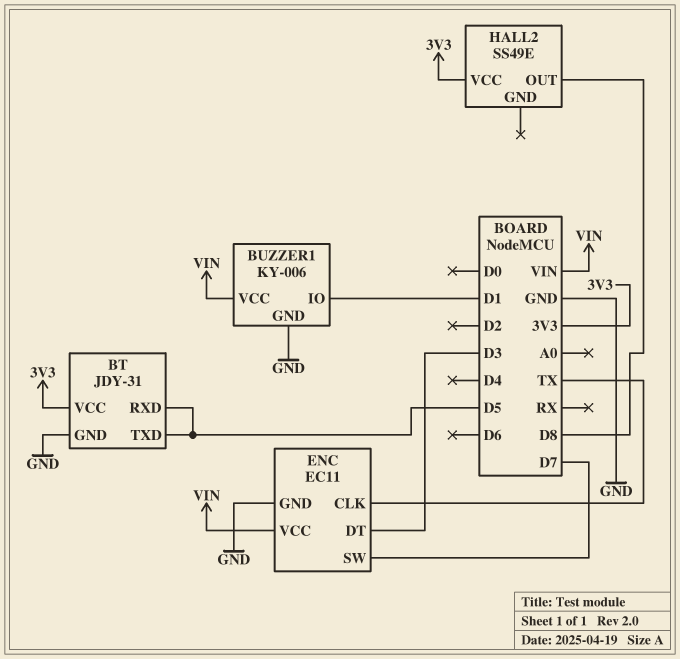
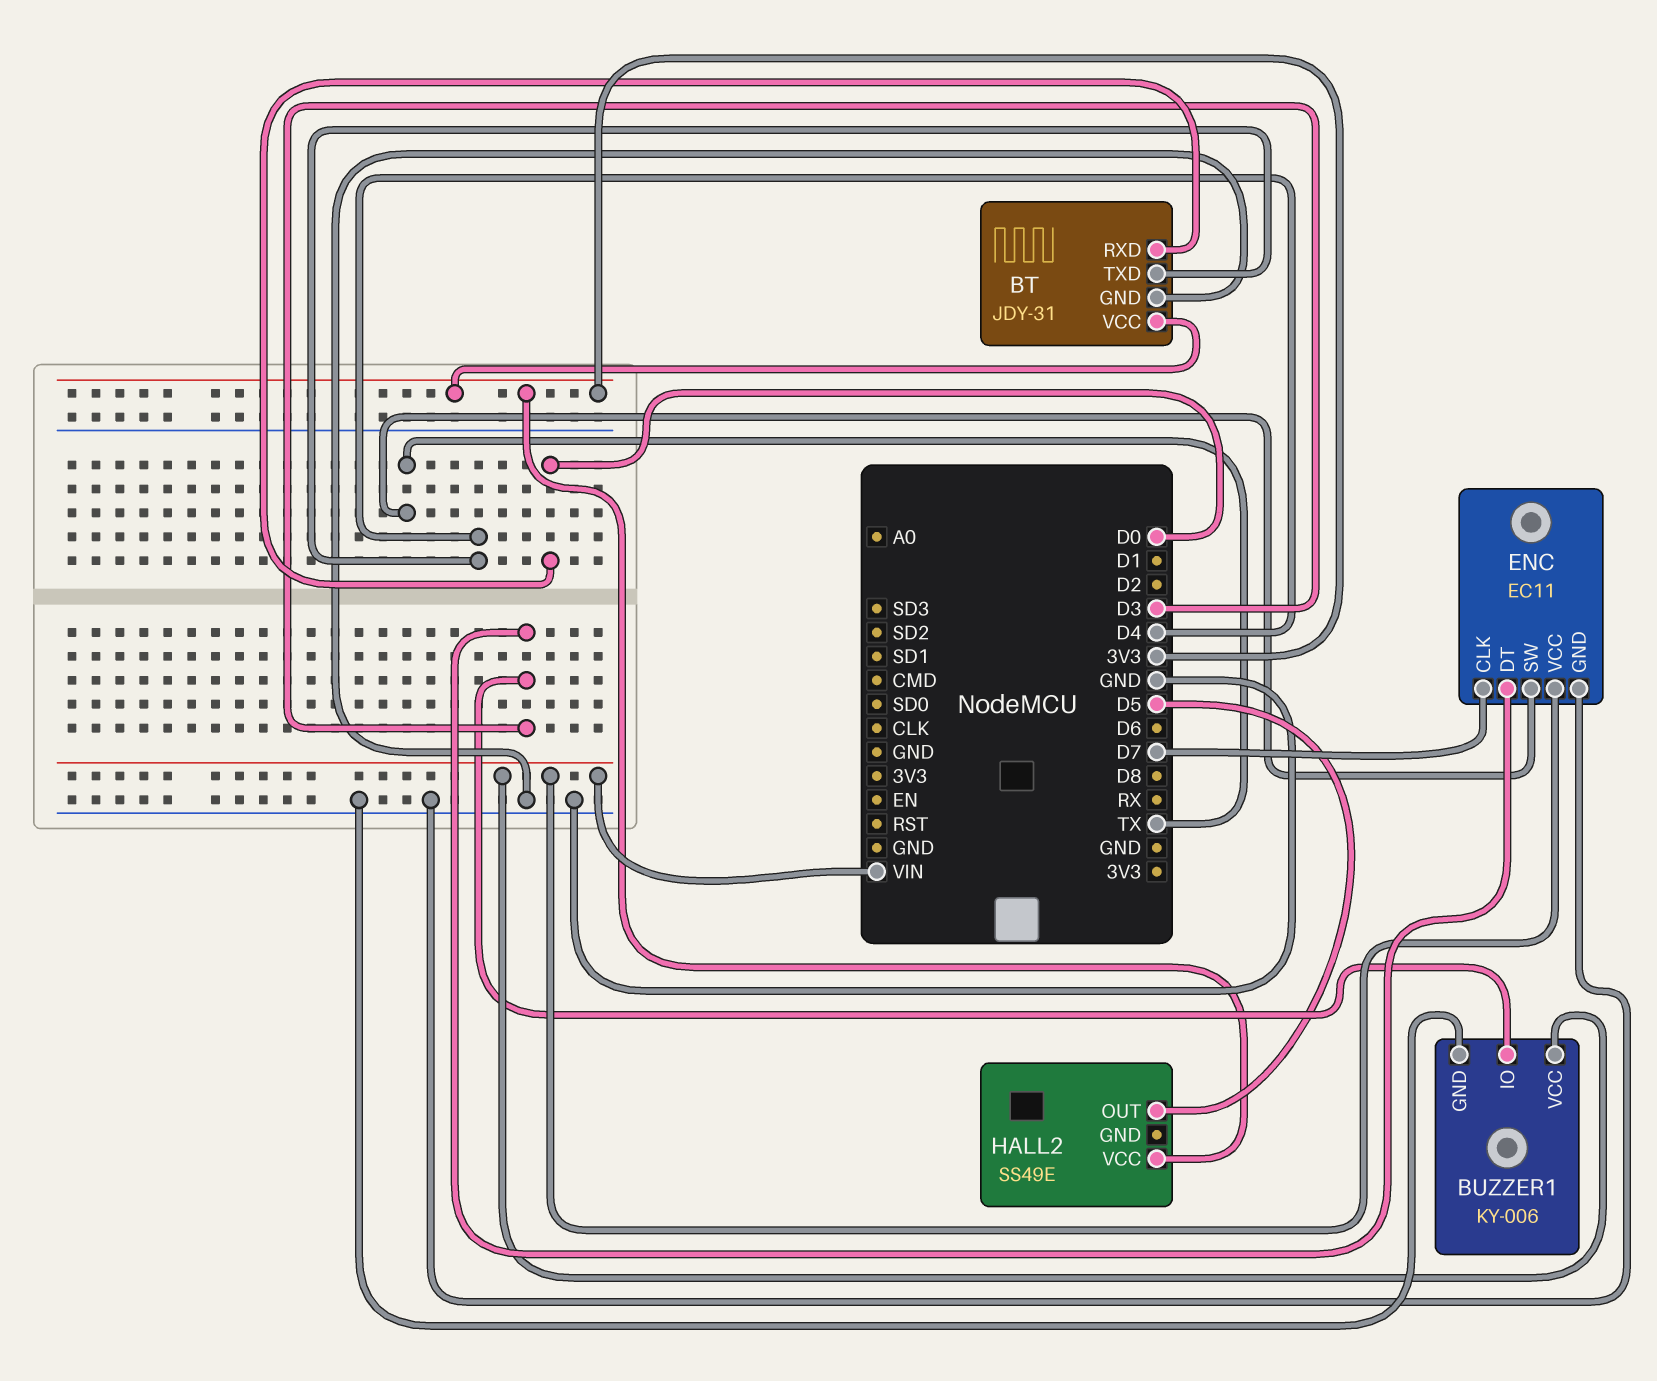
BT pin RXD: D5 -> D0
BT pin TXD: D5 -> D4
BUZZER1 pin IO: D1 -> D3
ENC pin CLK: TX -> D7
ENC pin SW: D7 -> TX
HALL2 pin OUT: D8 -> D5

